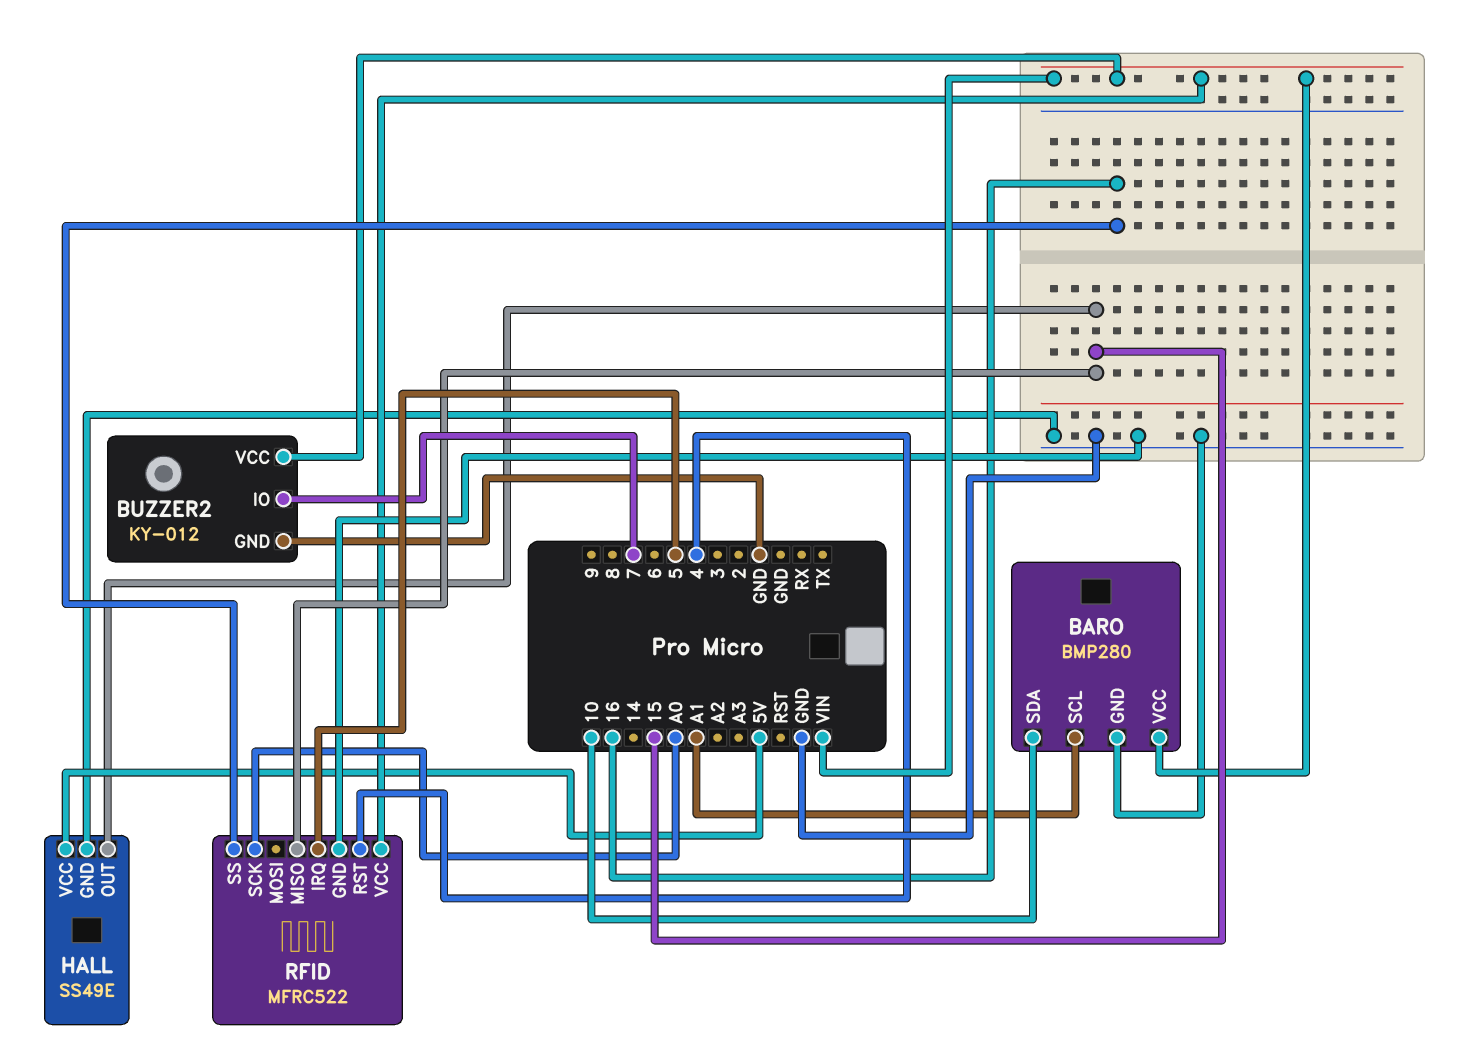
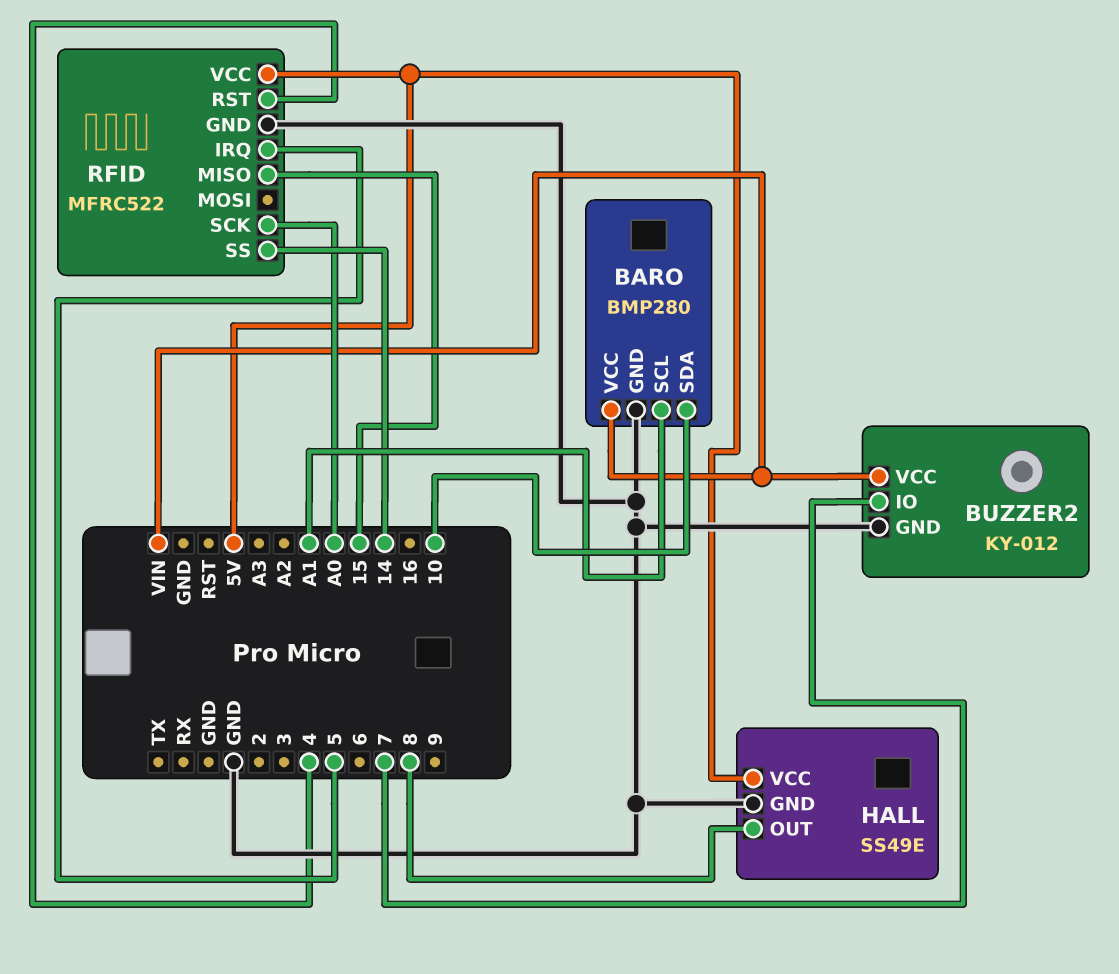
HALL pin OUT: 15 -> 8
RFID pin SS: 16 -> 14
RFID pin VCC: VIN -> 5V

